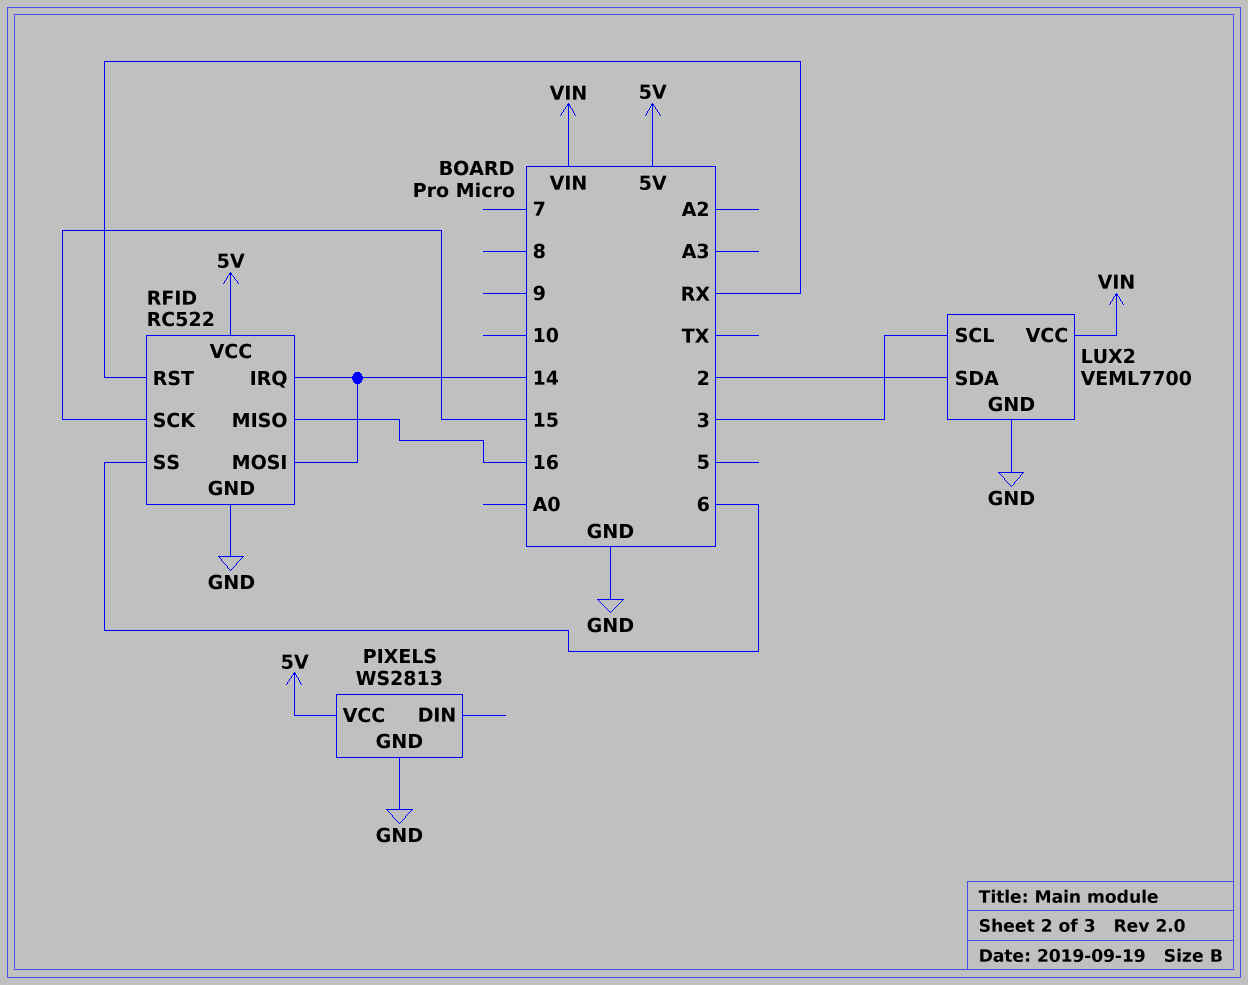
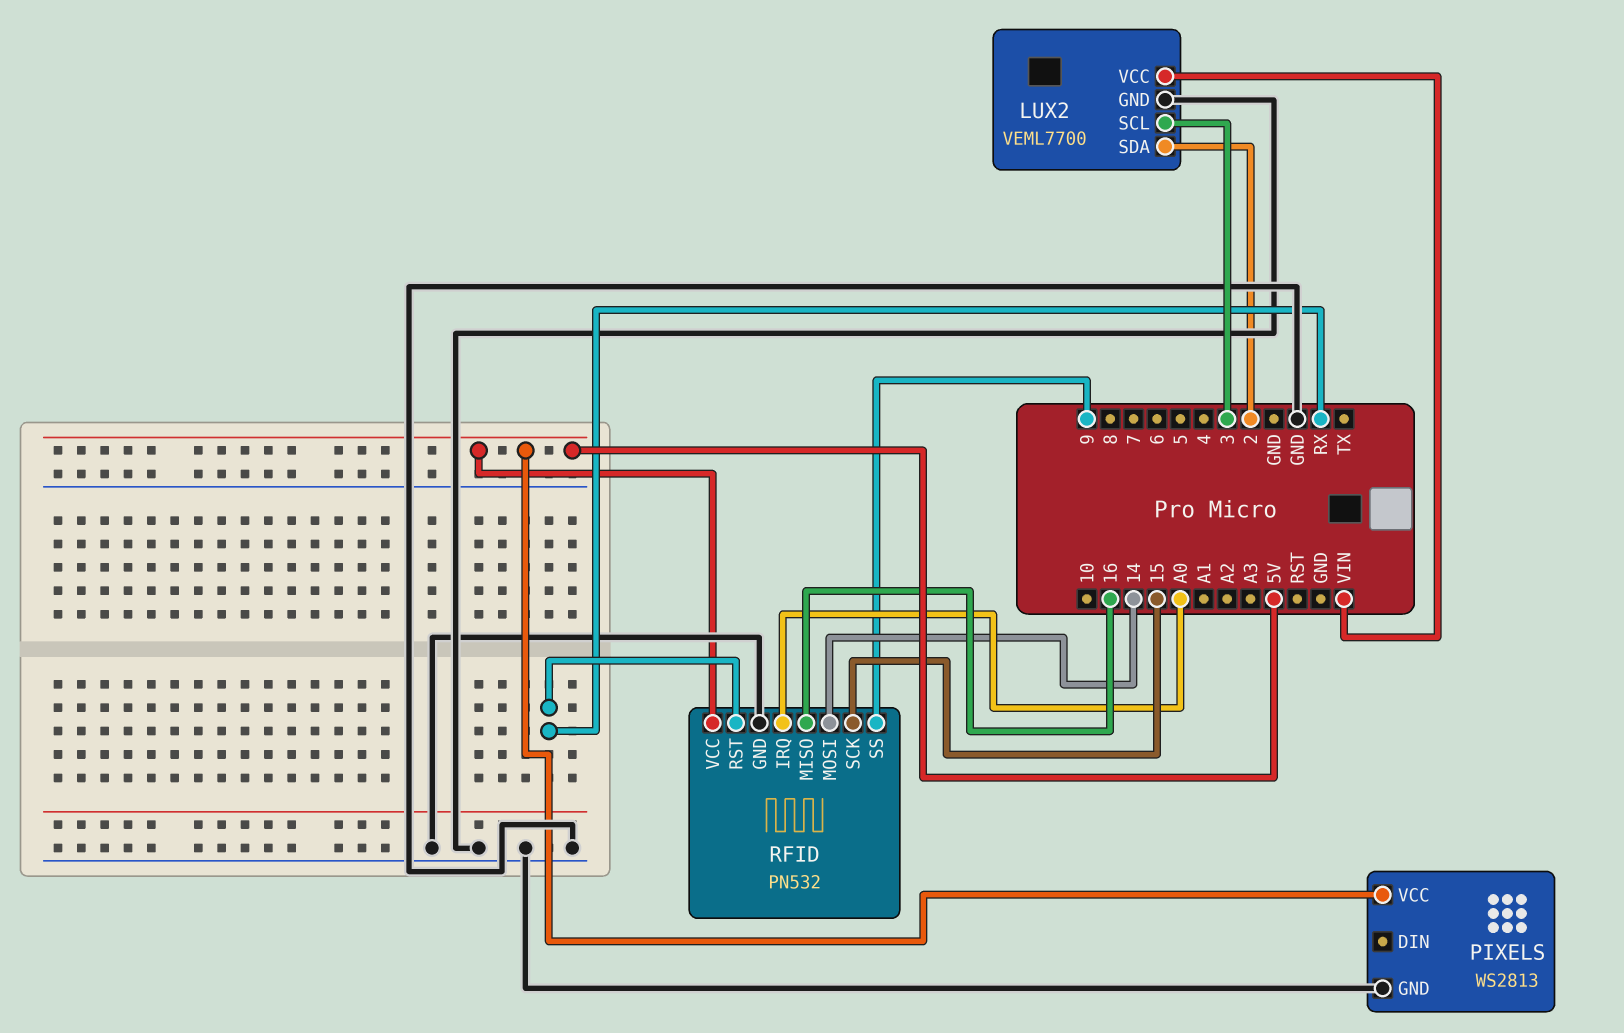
RFID: RC522 -> PN532
RFID pin IRQ: 14 -> A0
RFID pin SS: 6 -> 9

